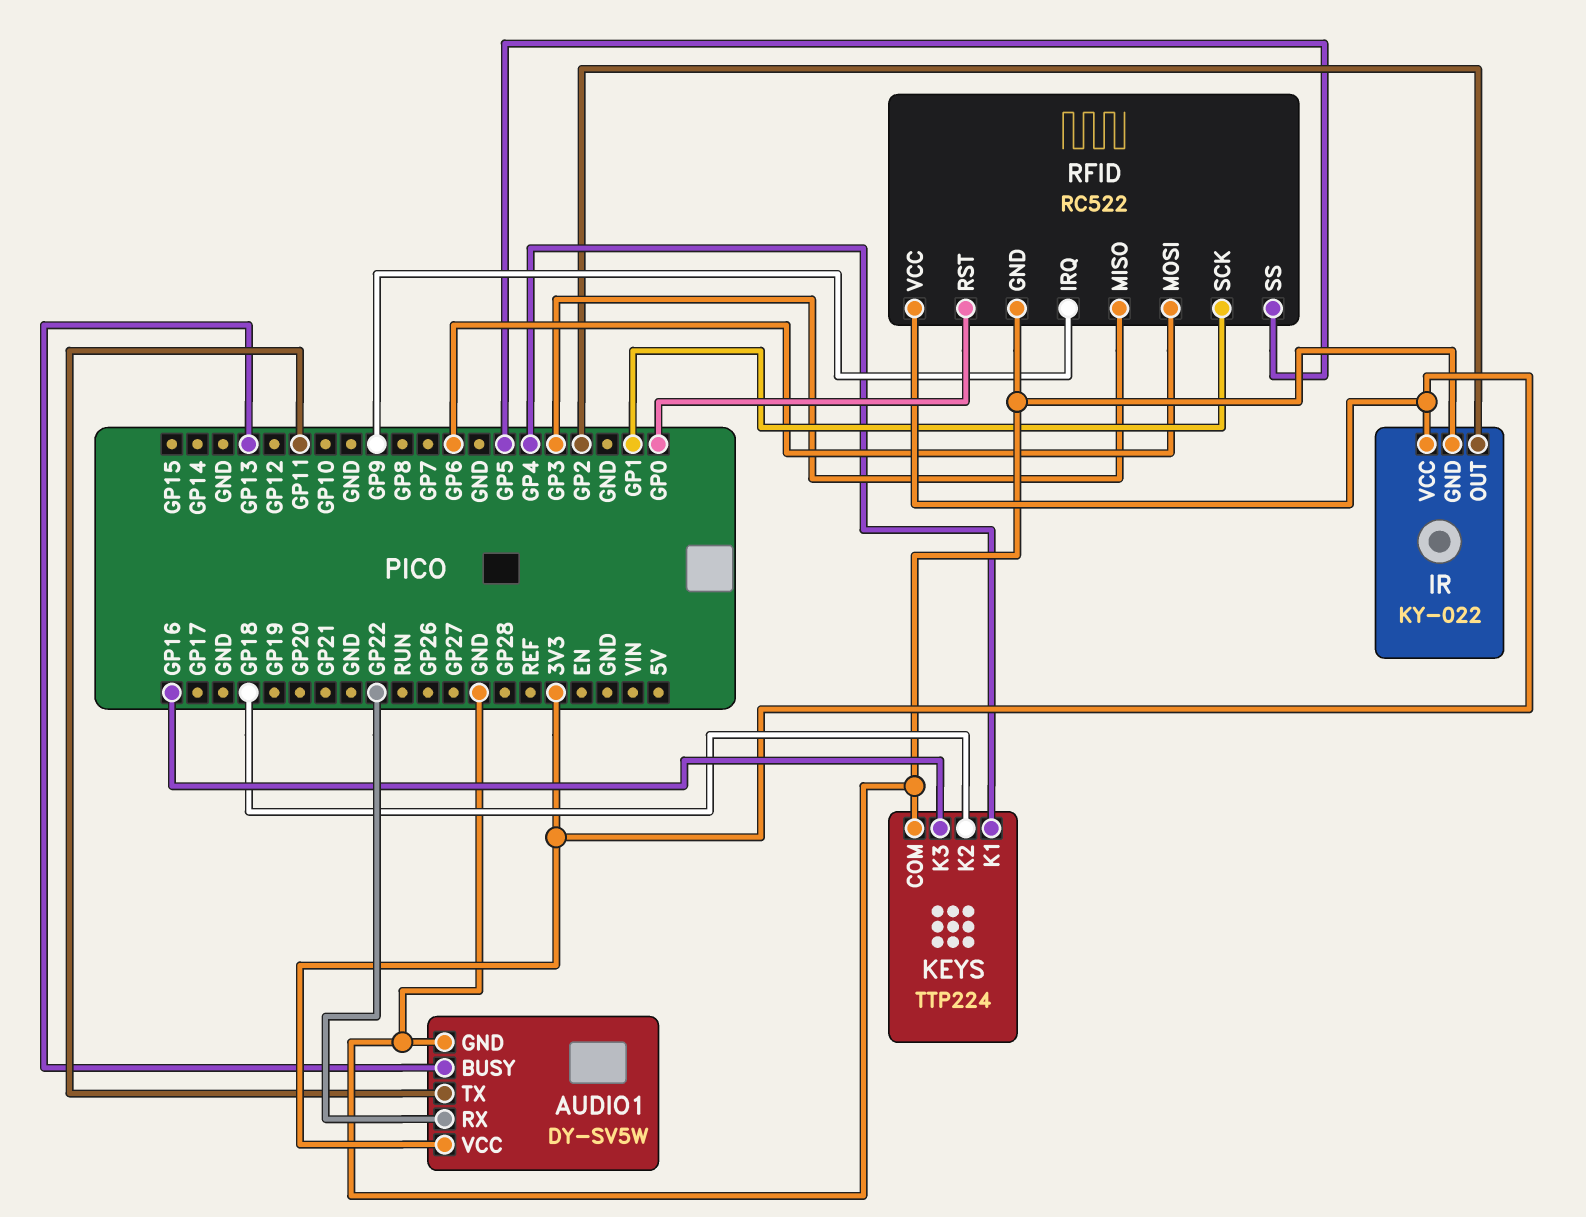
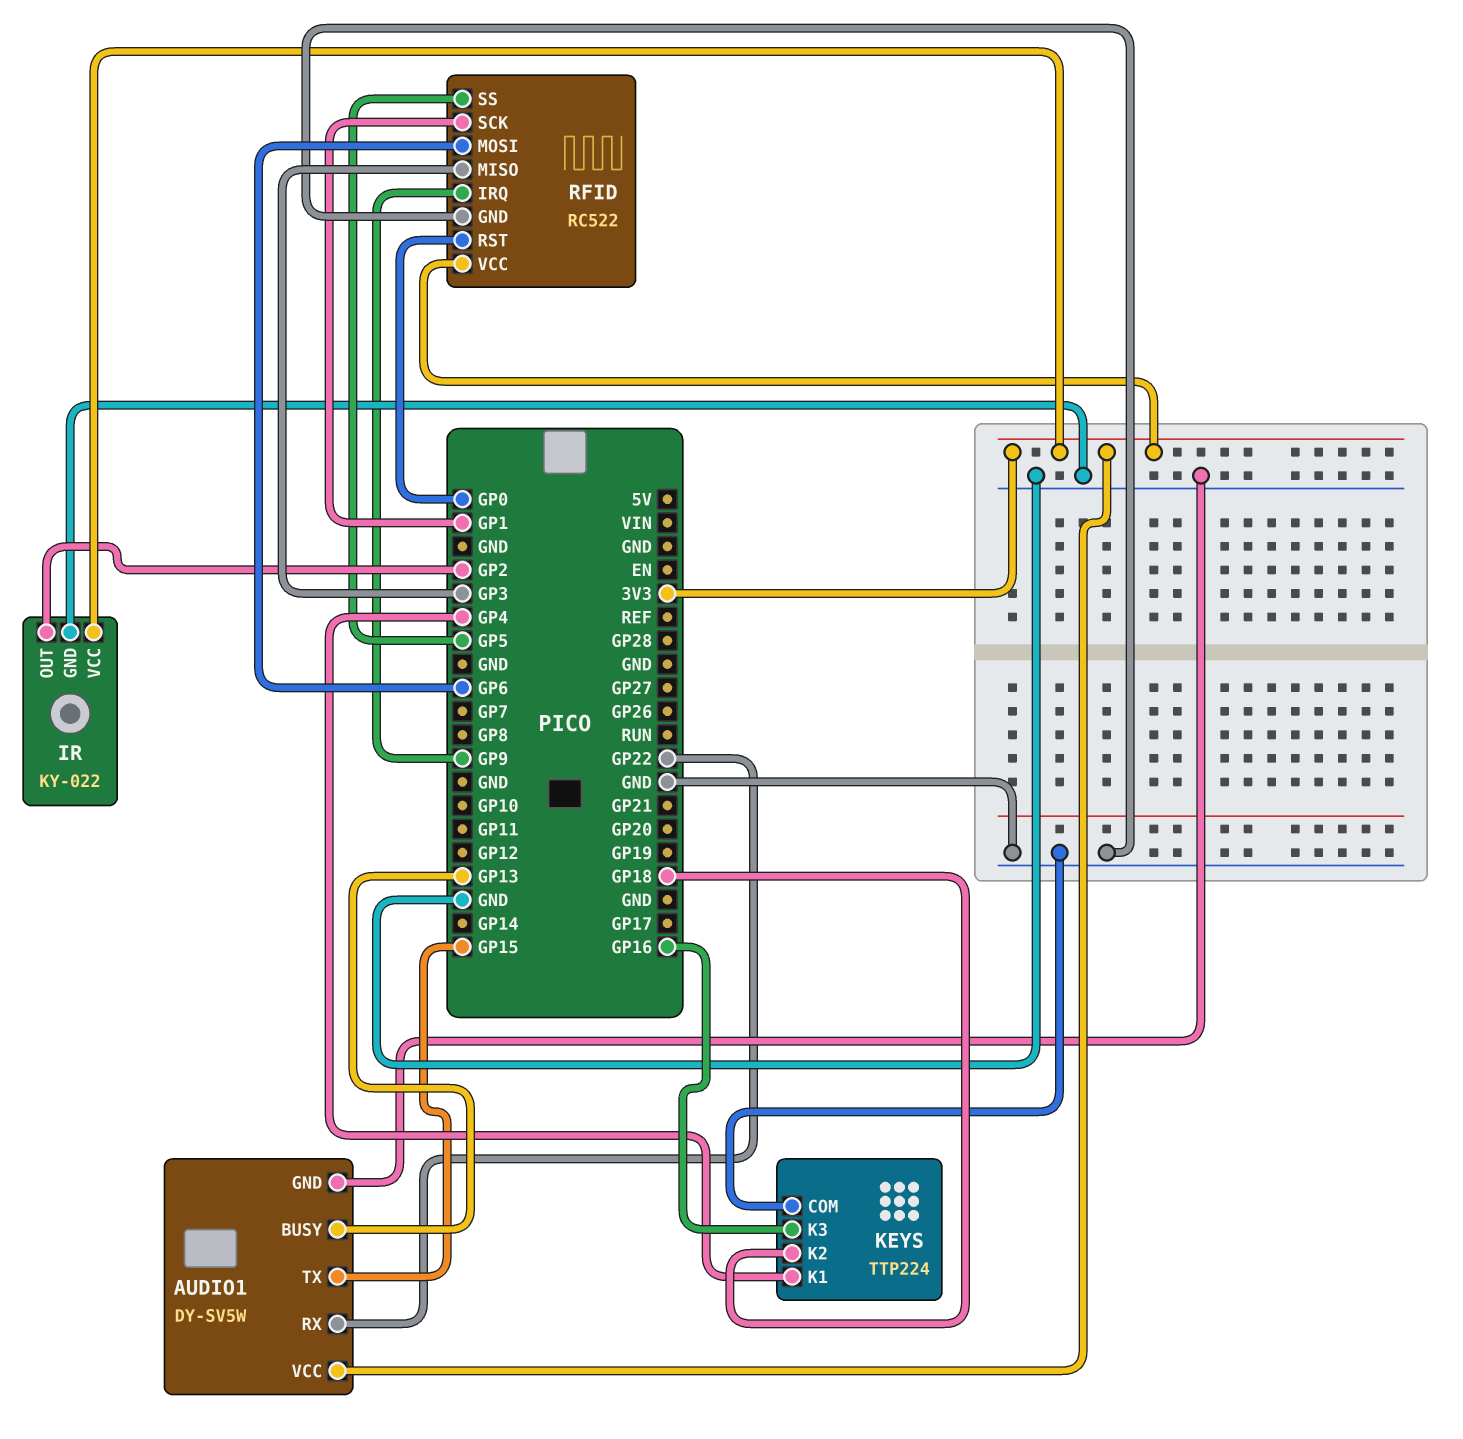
AUDIO1 pin TX: GP11 -> GP15

